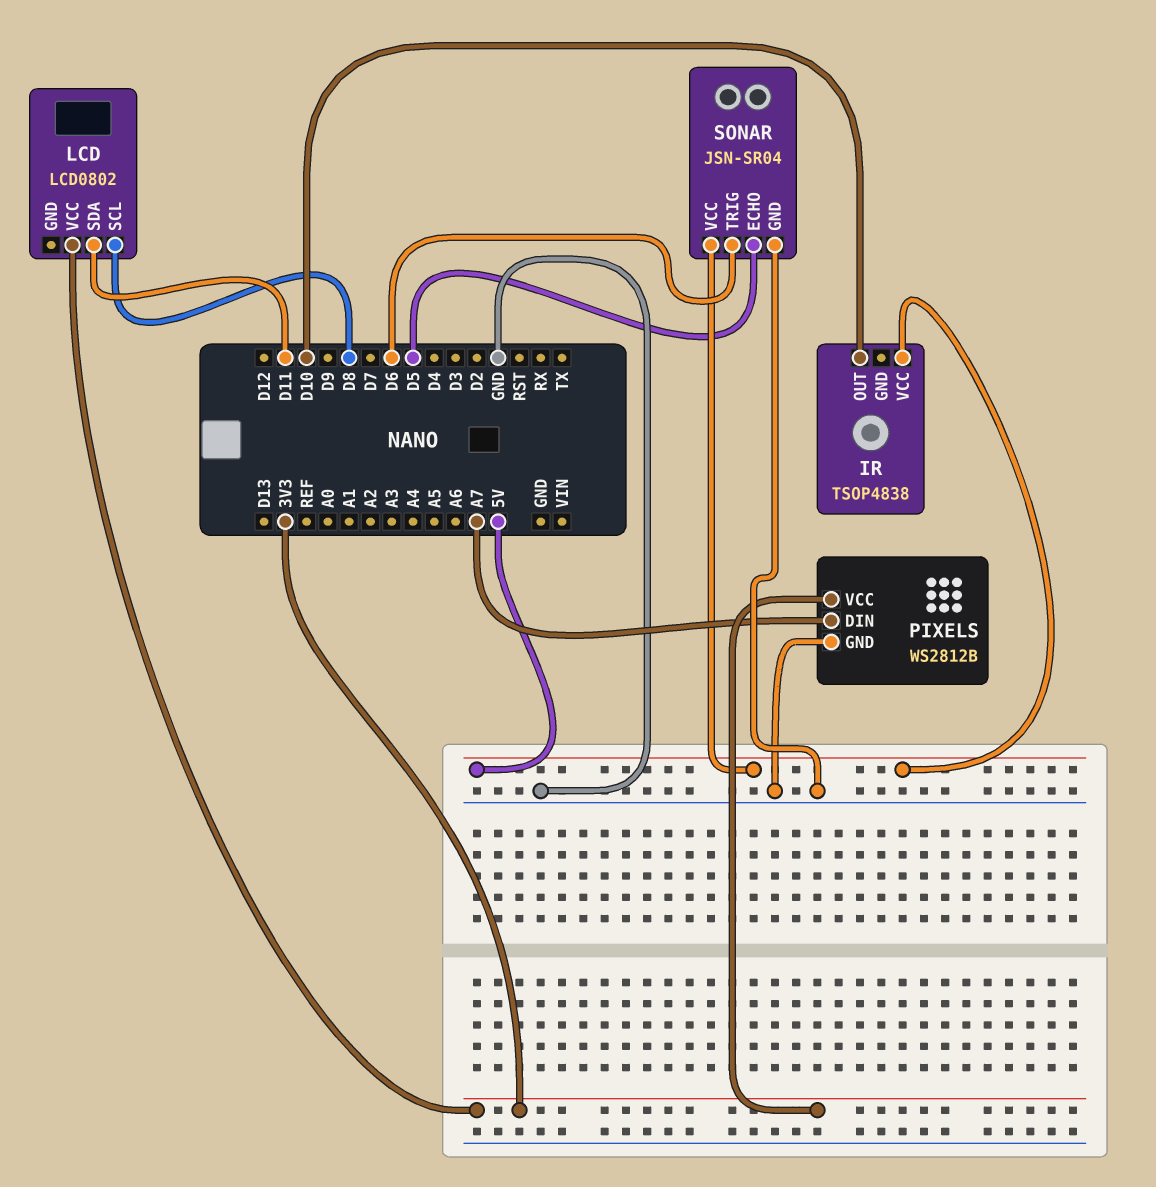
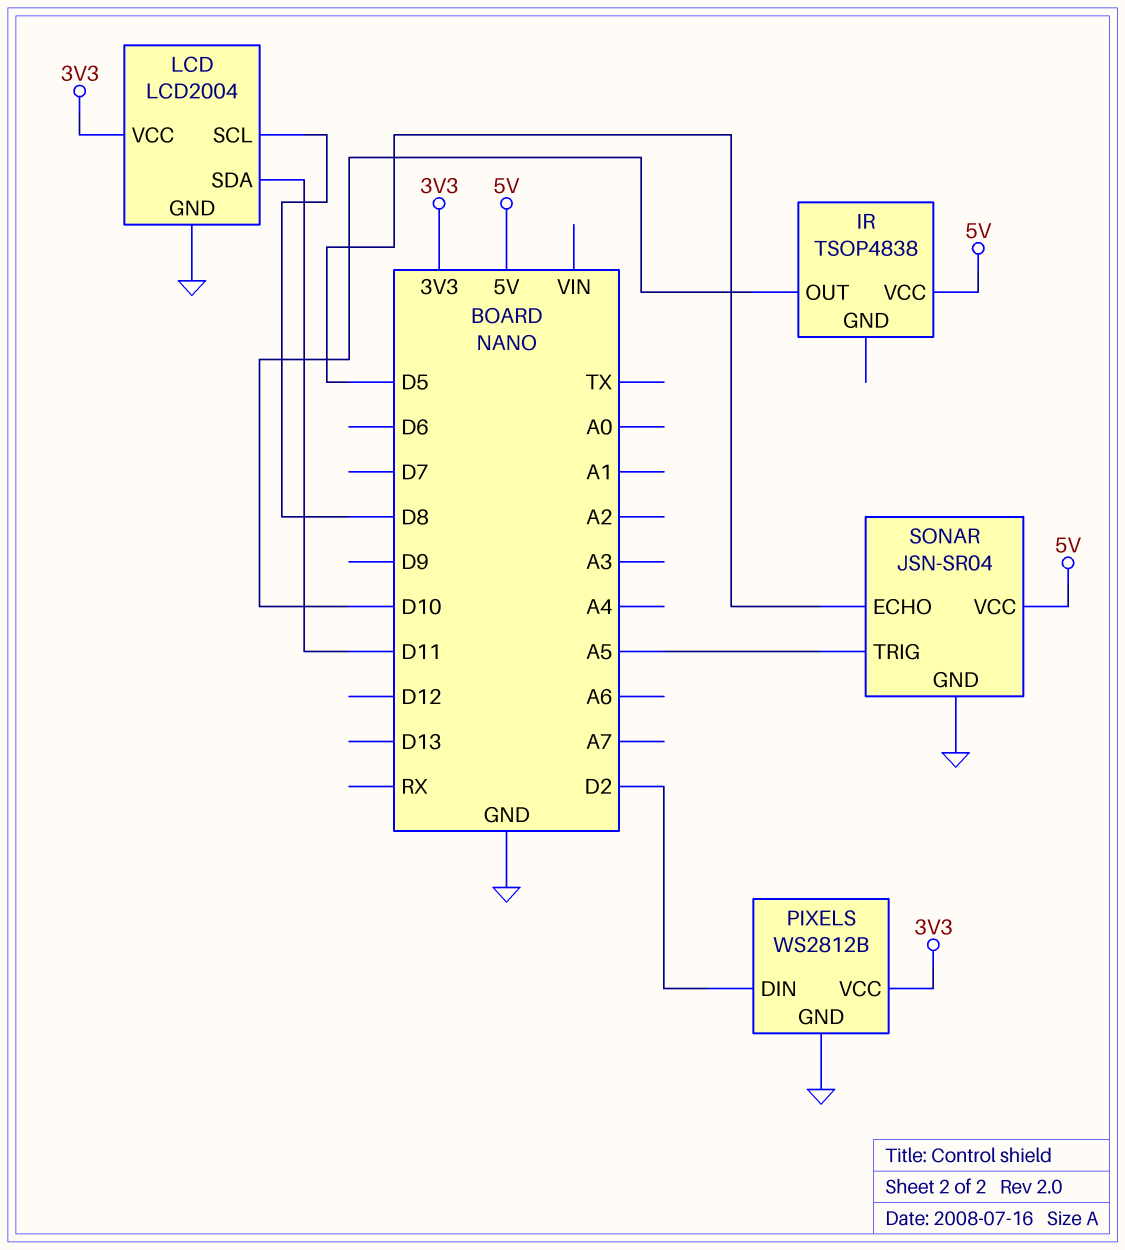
LCD: LCD0802 -> LCD2004
LCD pin GND: none -> GND
PIXELS pin DIN: A7 -> D2
SONAR pin TRIG: D6 -> A5

